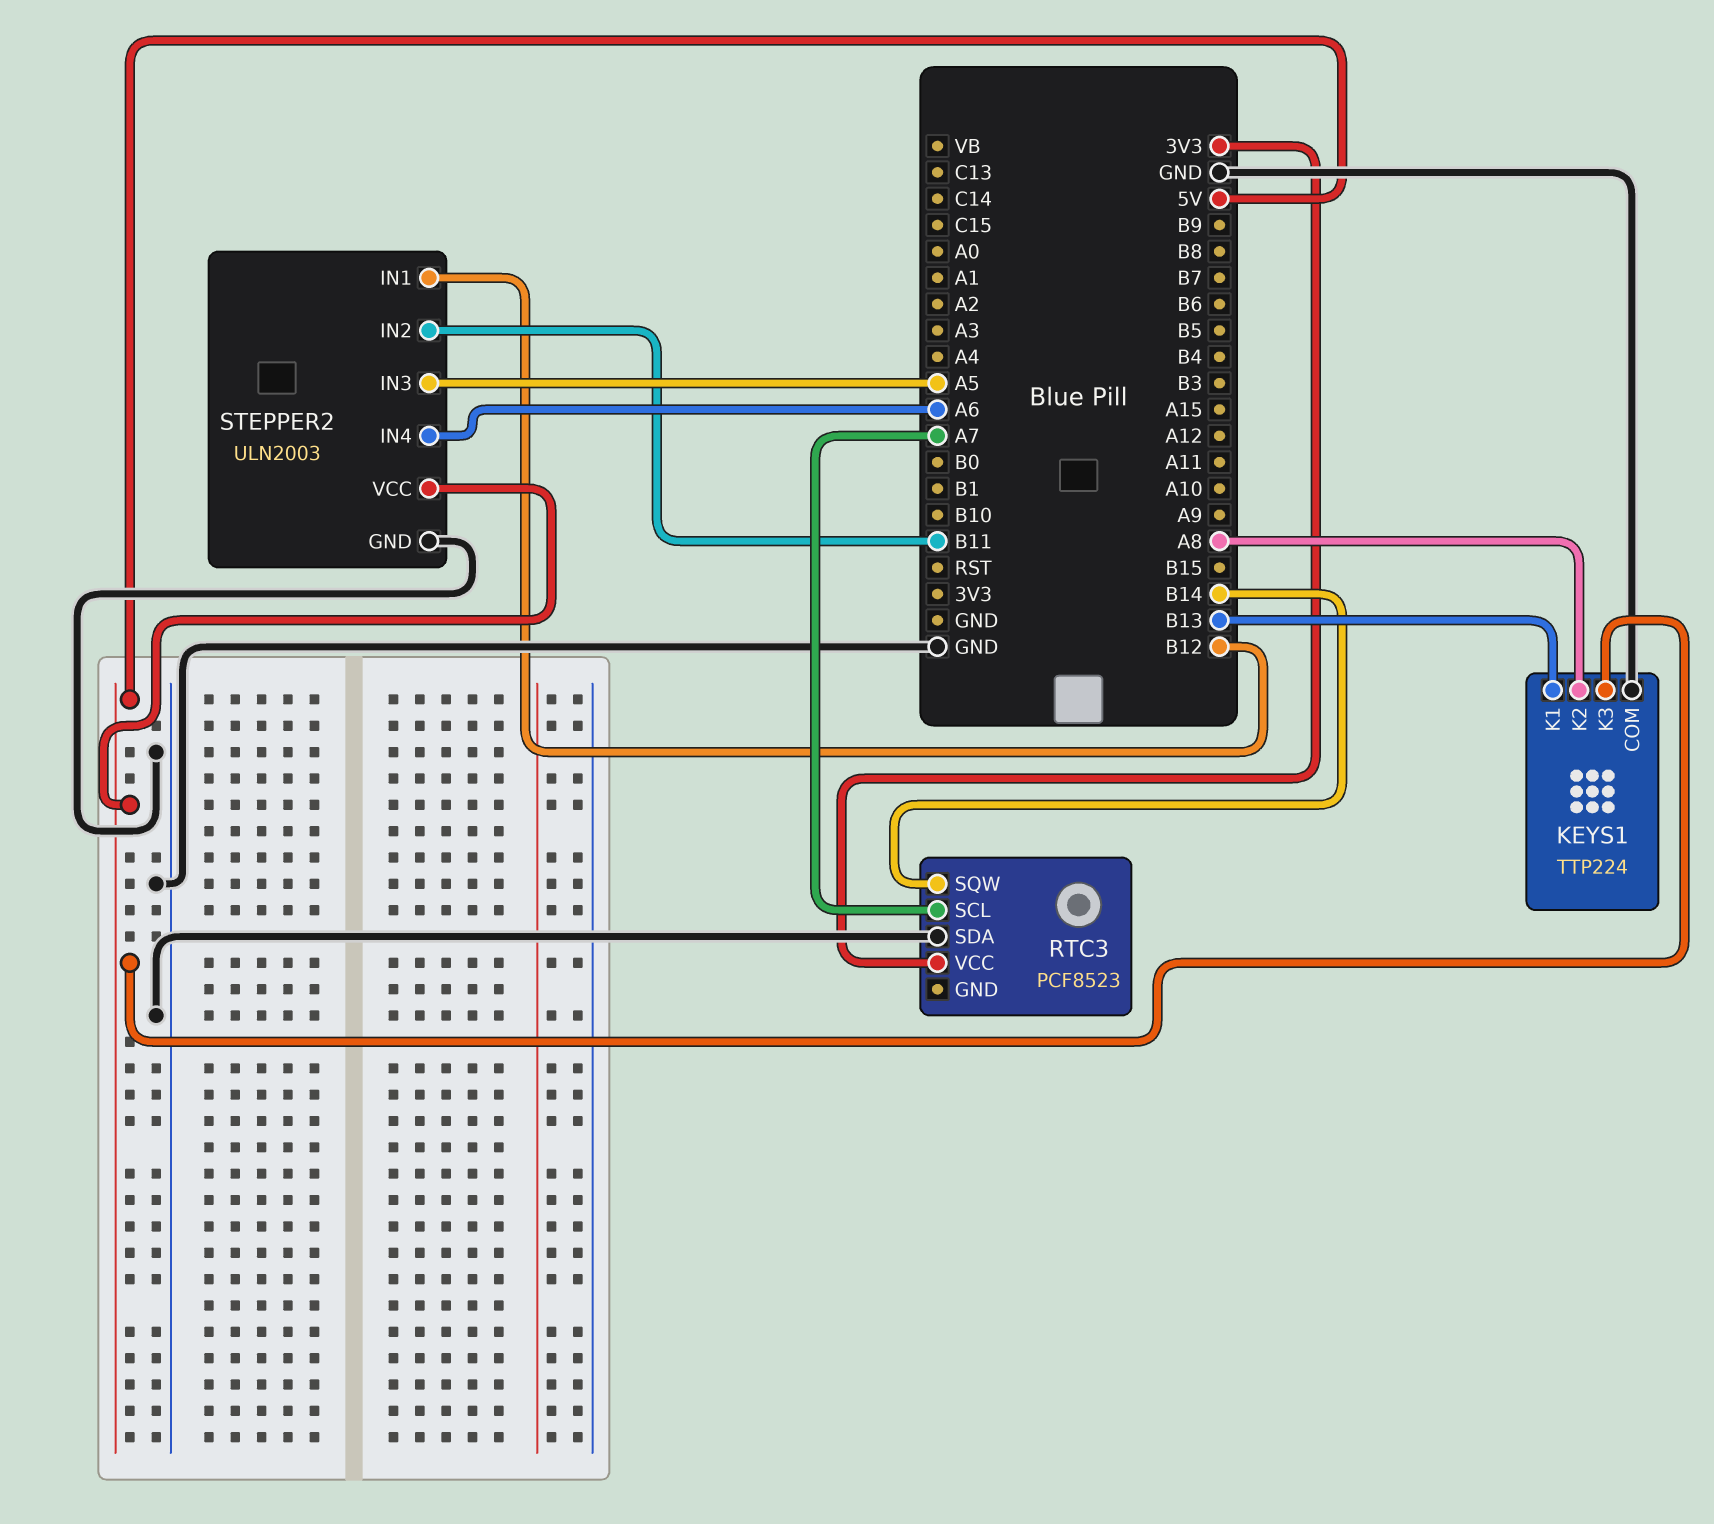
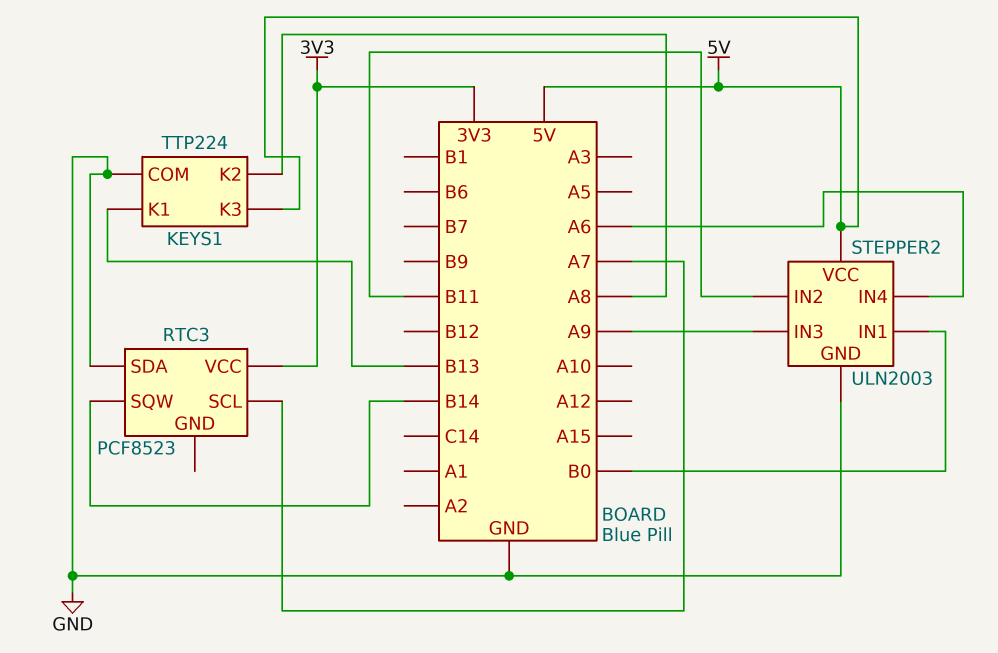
STEPPER2 pin IN1: B12 -> B0
STEPPER2 pin IN3: A5 -> A9

